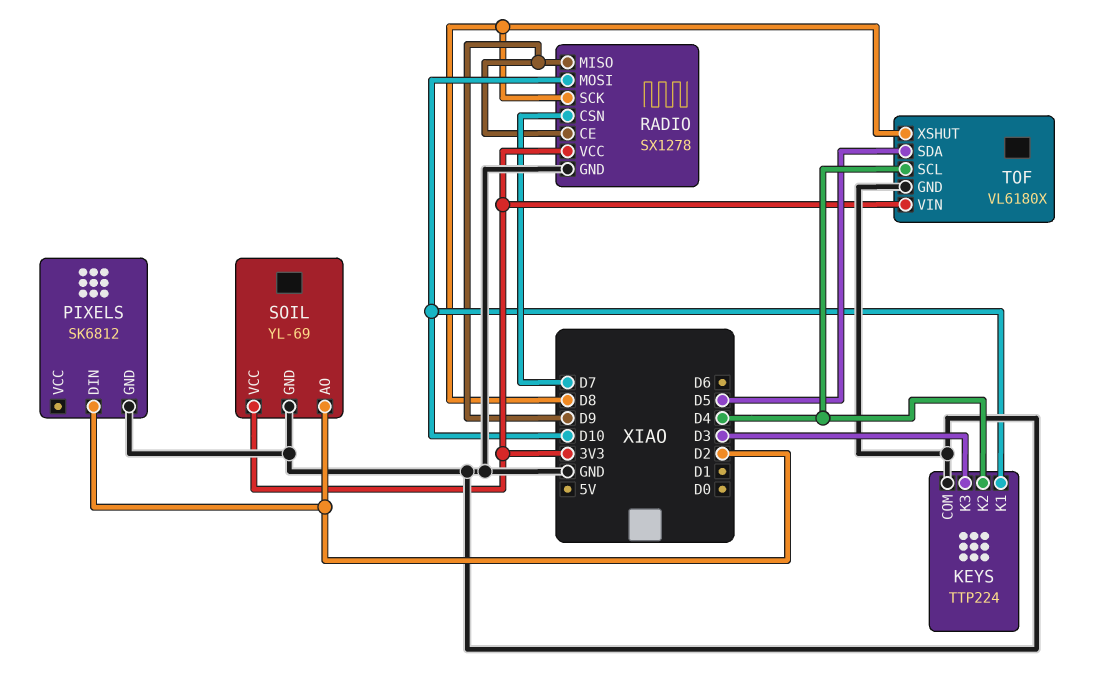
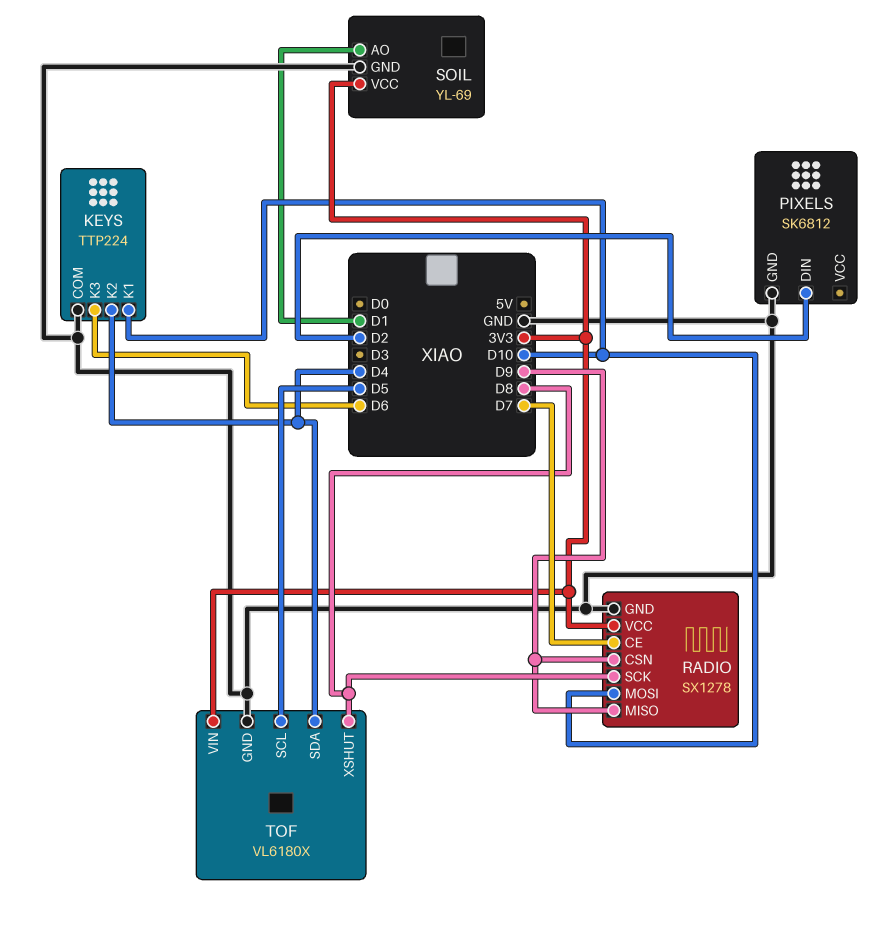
KEYS pin K3: D3 -> D6
RADIO pin CE: D9 -> D7
RADIO pin CSN: D7 -> D9
SOIL pin AO: D2 -> D1
TOF pin SCL: D4 -> D5
TOF pin SDA: D5 -> D4

